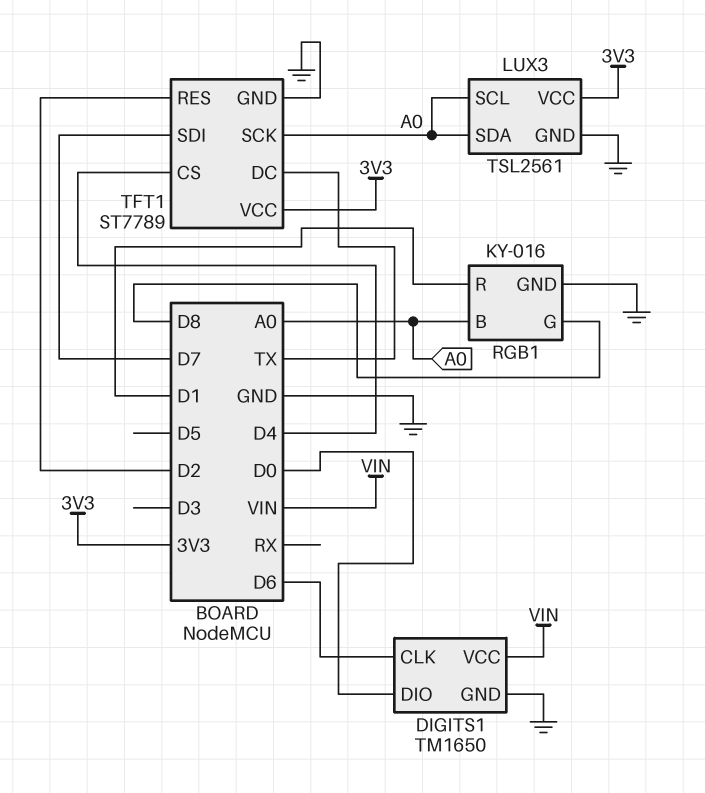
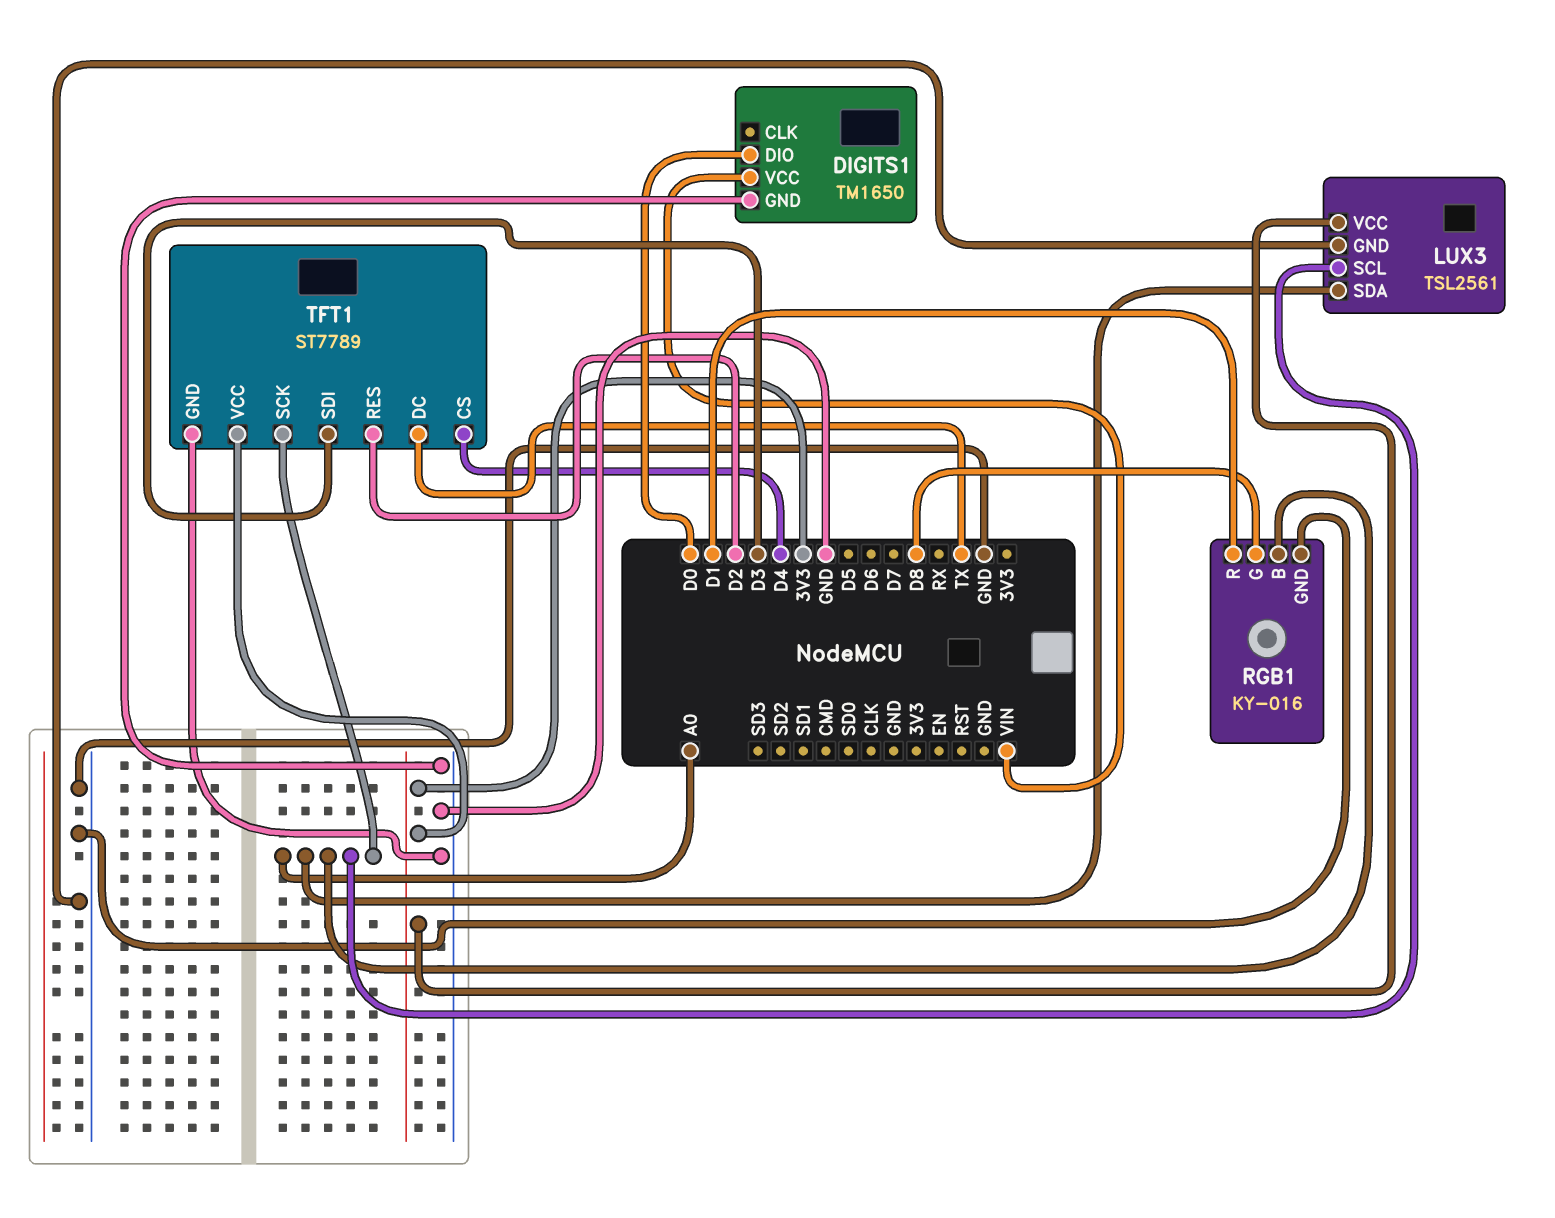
DIGITS1 pin CLK: D6 -> none
TFT1 pin SDI: D7 -> D3

